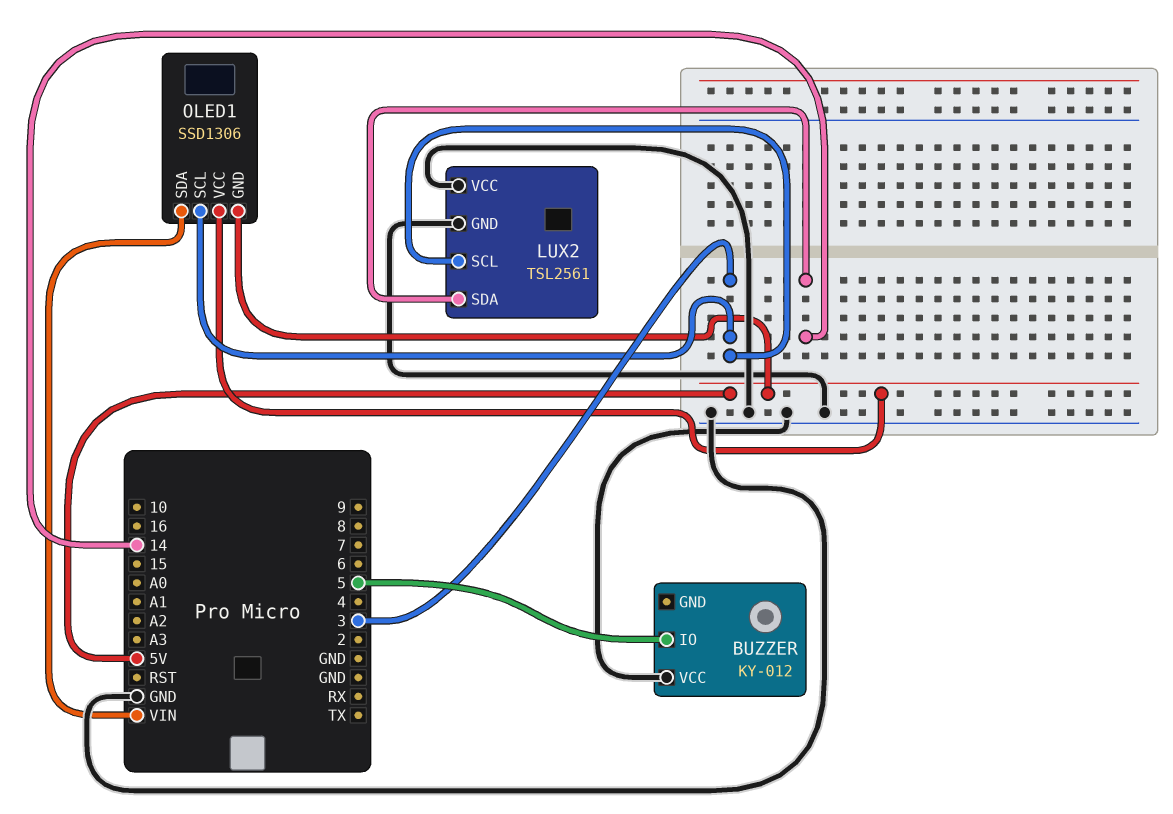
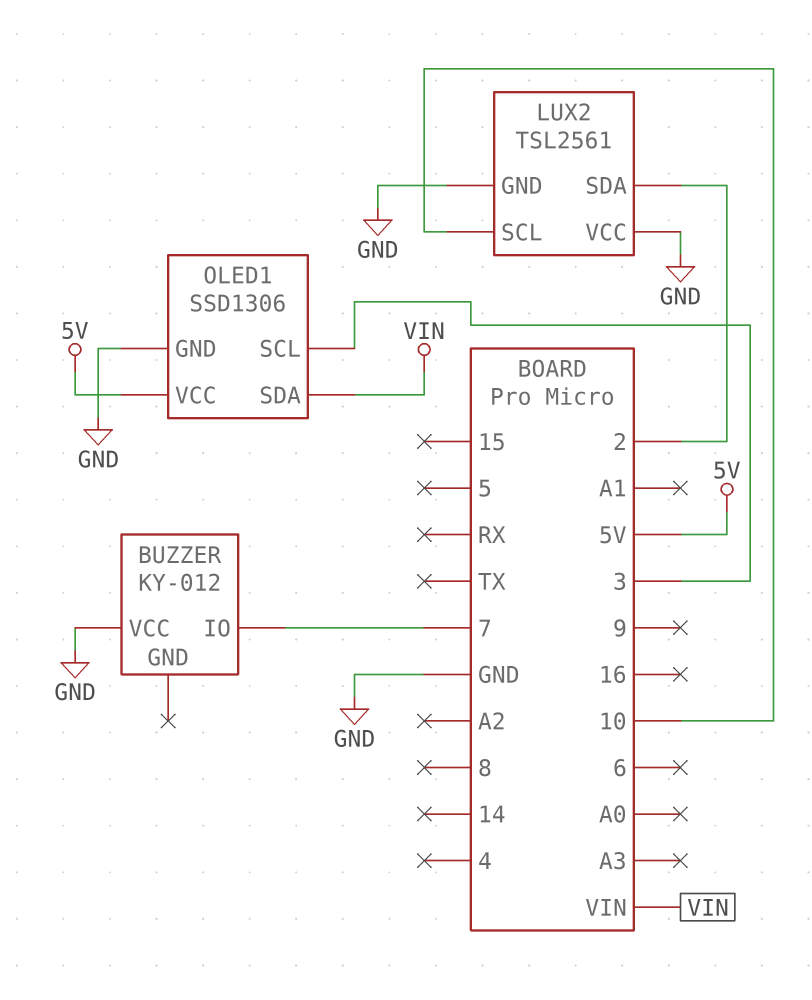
BUZZER pin IO: 5 -> 7
LUX2 pin SCL: 3 -> 10
LUX2 pin SDA: 14 -> 2
OLED1 pin GND: 5V -> GND

